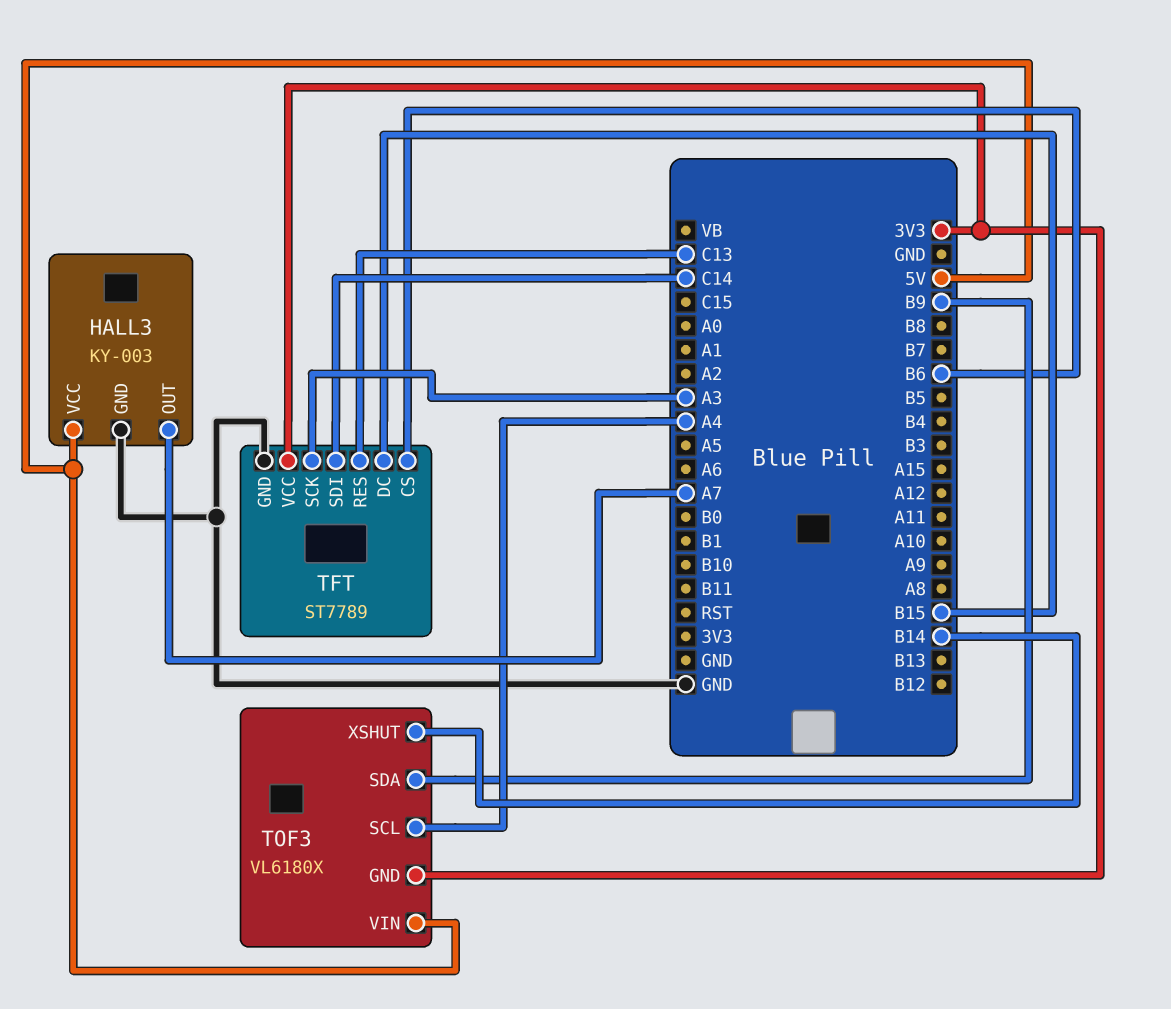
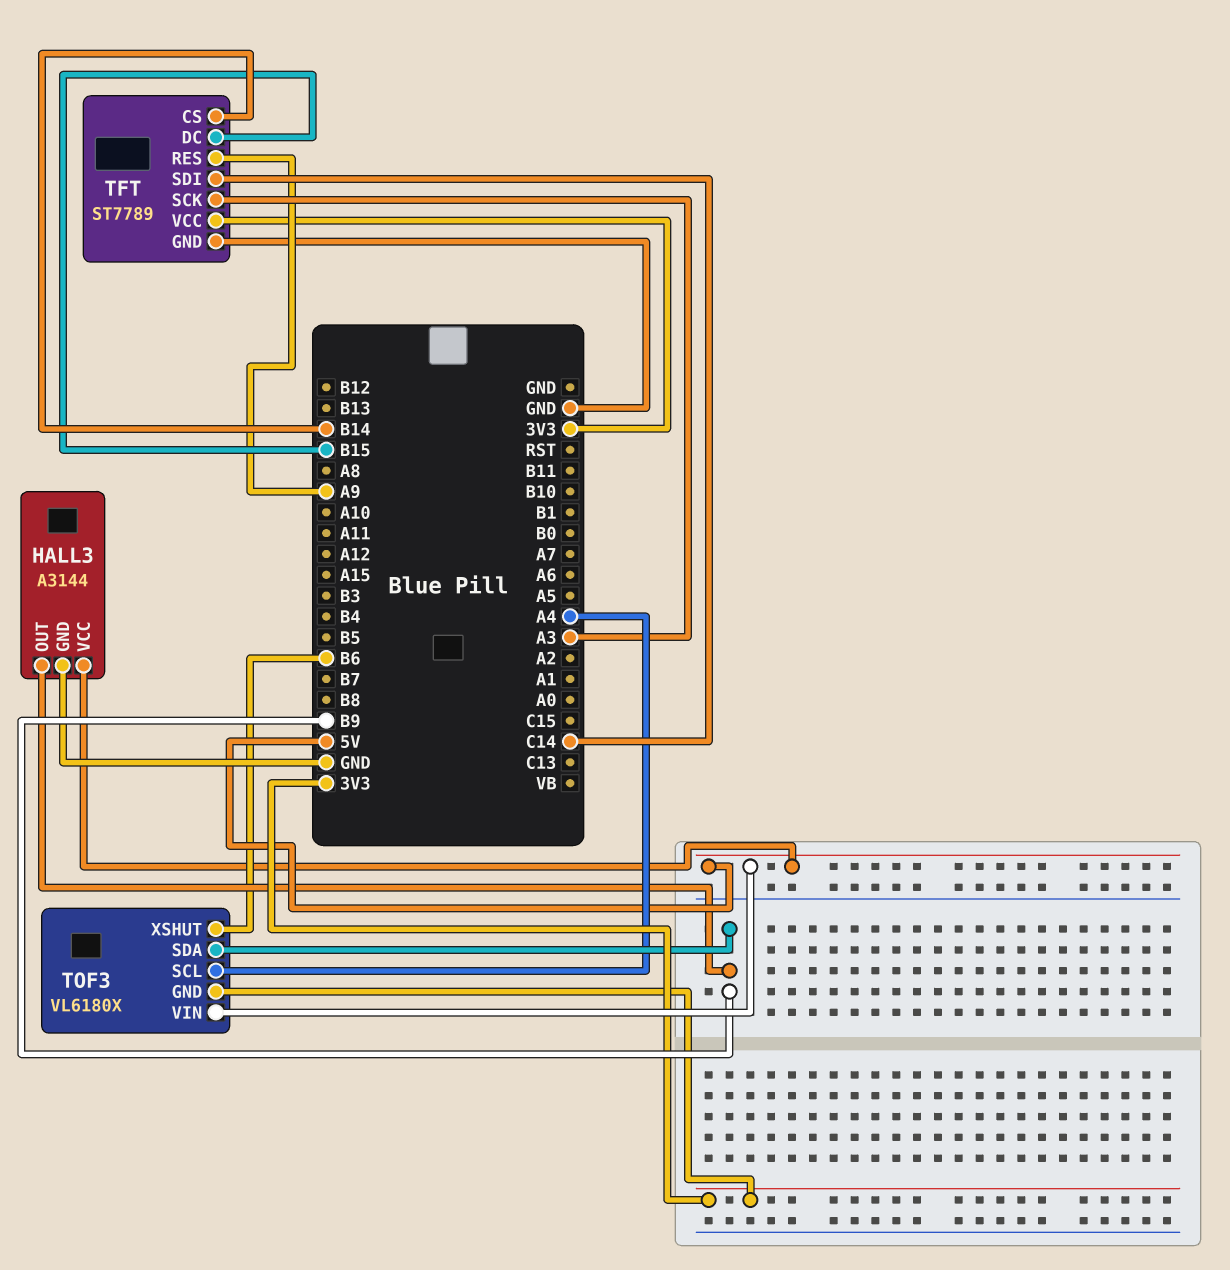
HALL3: KY-003 -> A3144
HALL3 pin OUT: A7 -> B9
TFT pin CS: B6 -> B14
TFT pin RES: C13 -> A9
TOF3 pin XSHUT: B14 -> B6

